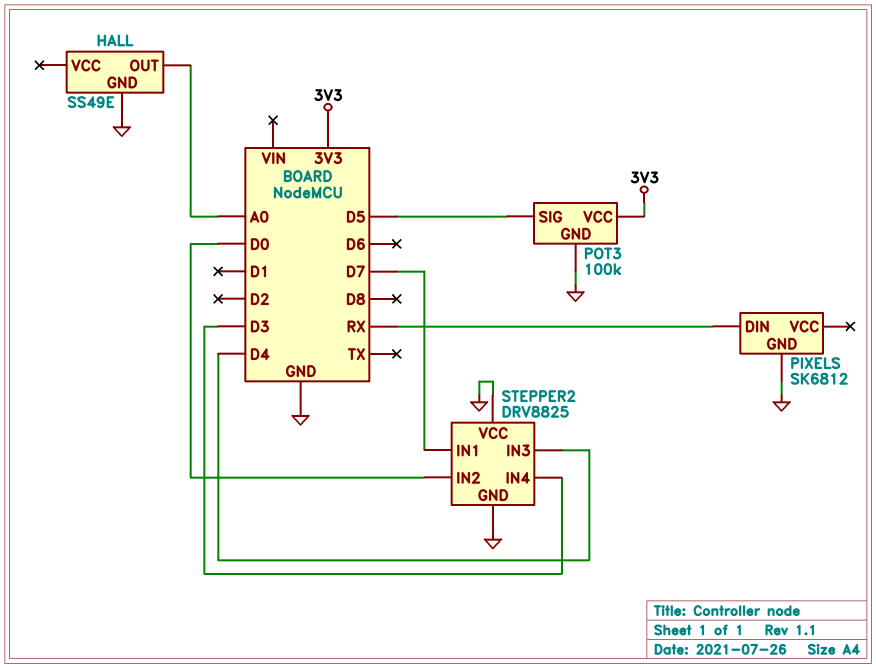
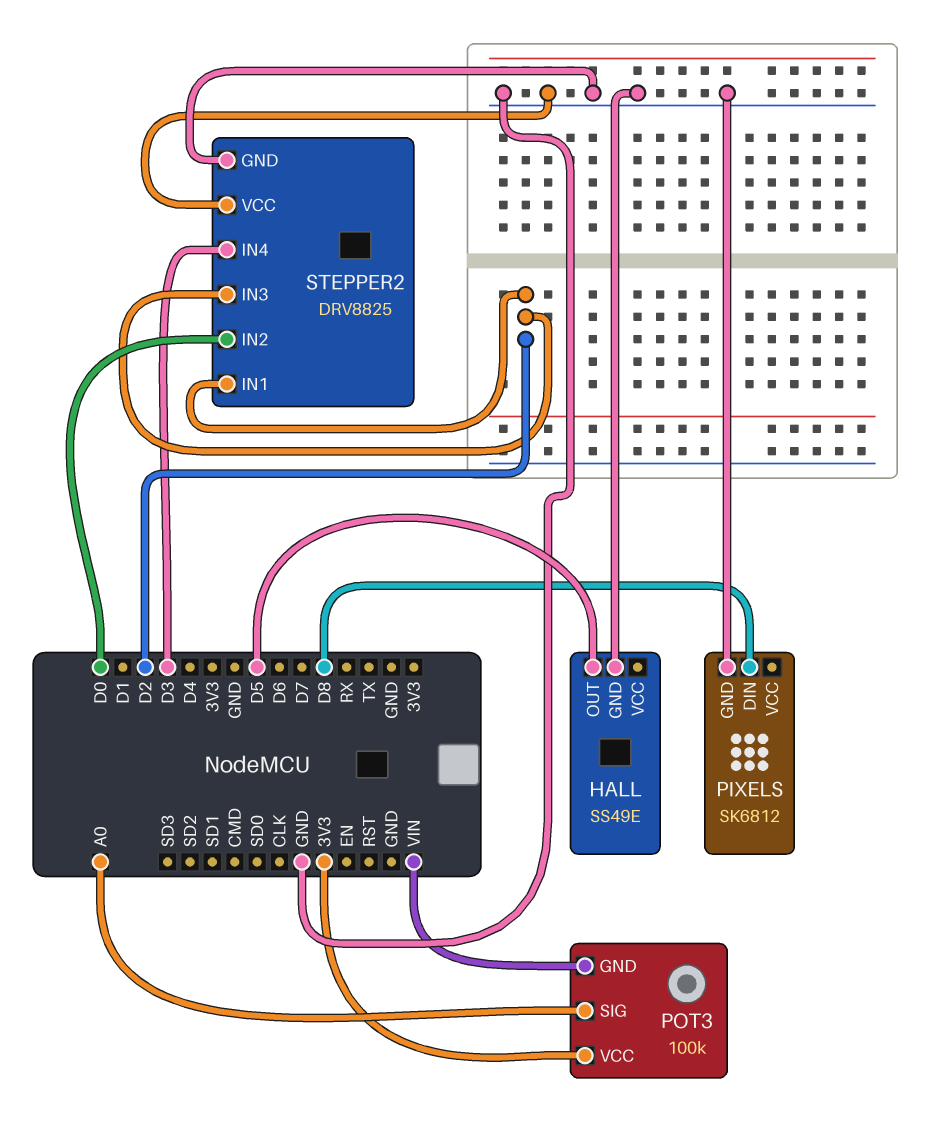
HALL pin OUT: A0 -> D5
PIXELS pin DIN: RX -> D8
POT3 pin GND: GND -> VIN
POT3 pin SIG: D5 -> A0
STEPPER2 pin IN1: D7 -> D2
STEPPER2 pin IN3: D4 -> D2

